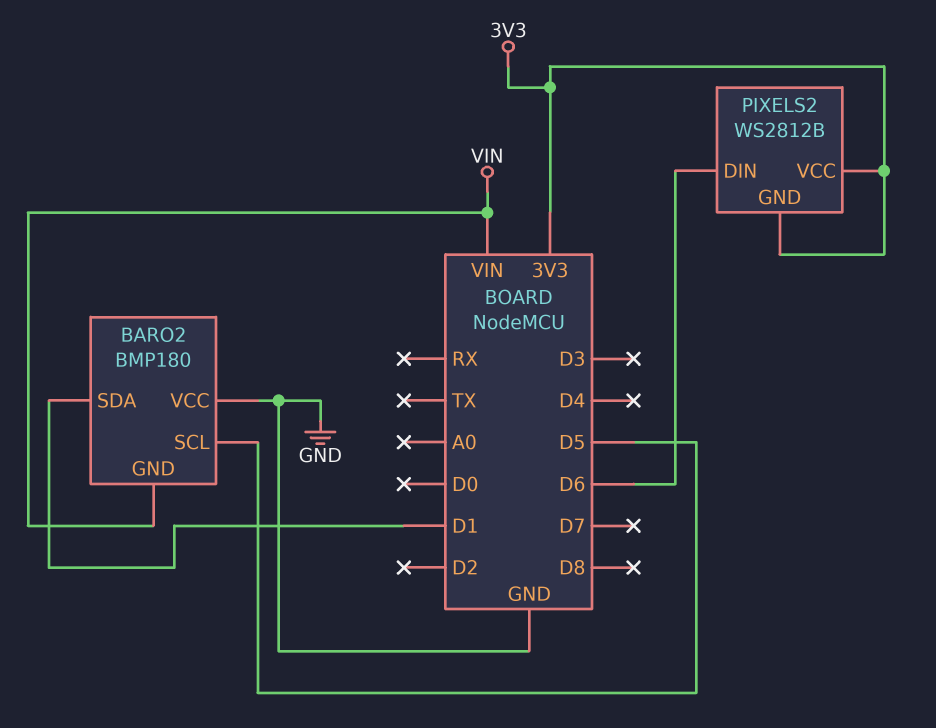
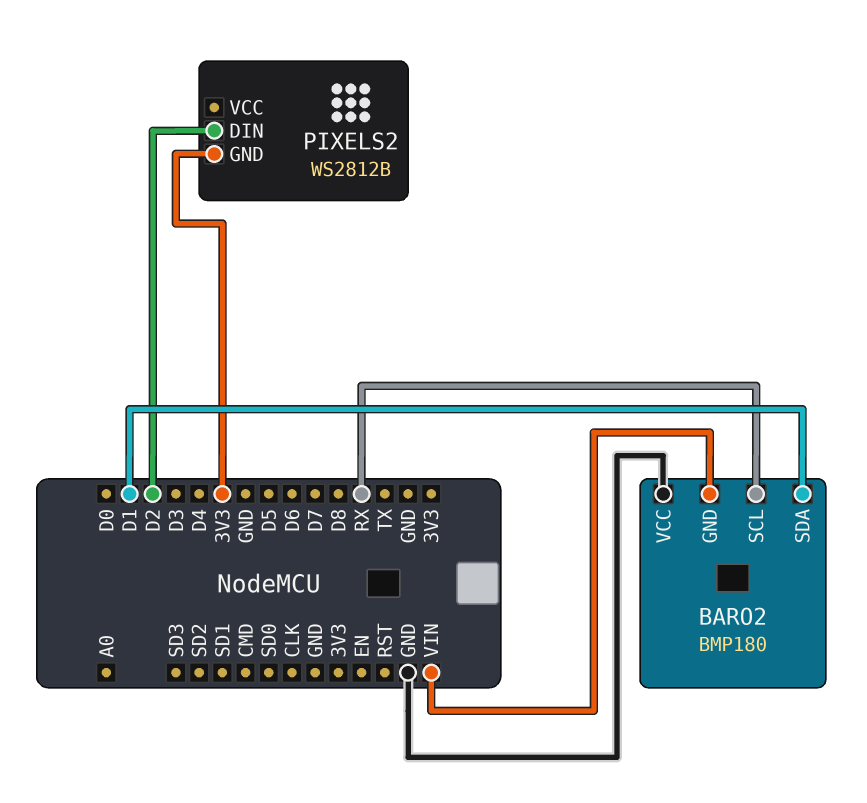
BARO2 pin SCL: D5 -> RX
PIXELS2 pin DIN: D6 -> D2
PIXELS2 pin VCC: 3V3 -> none

